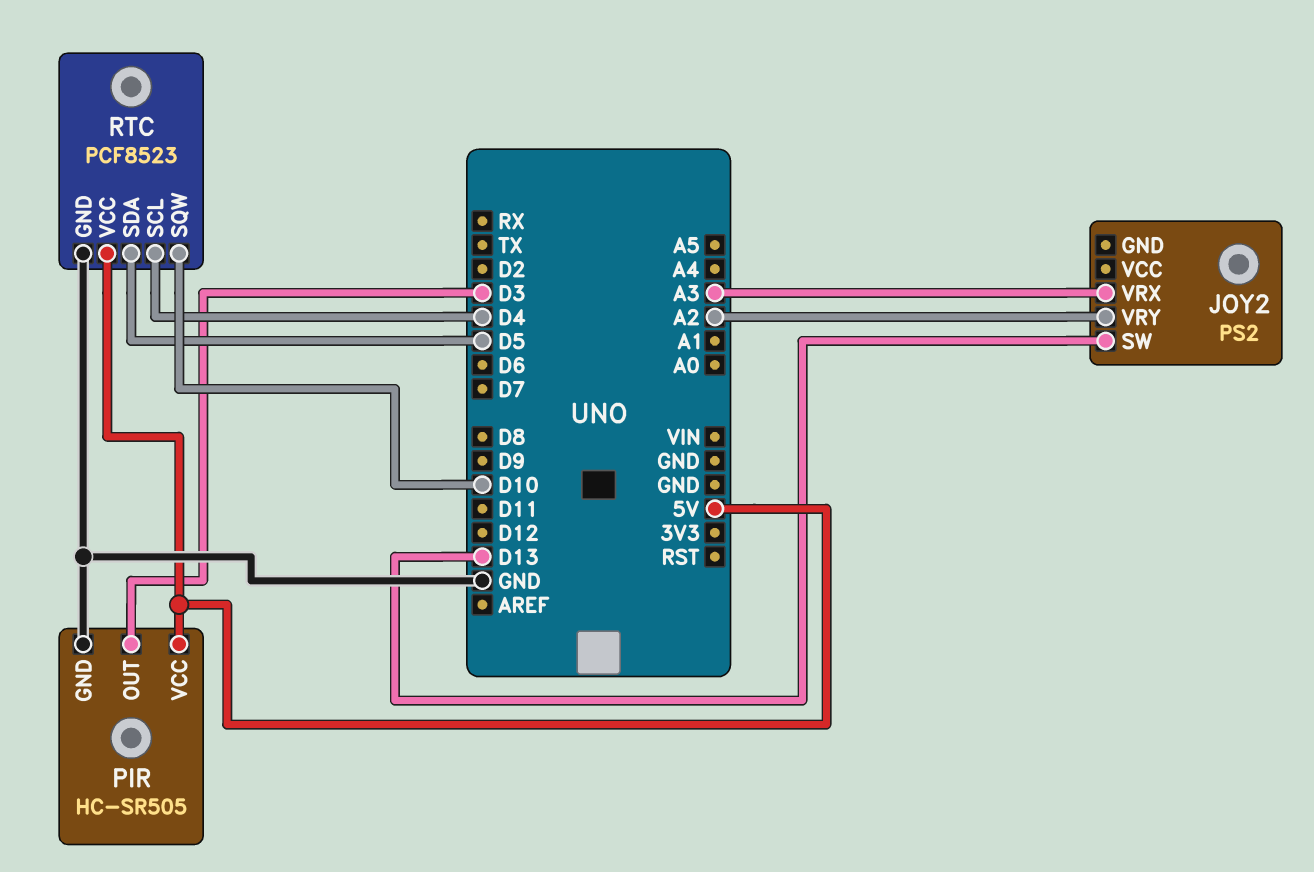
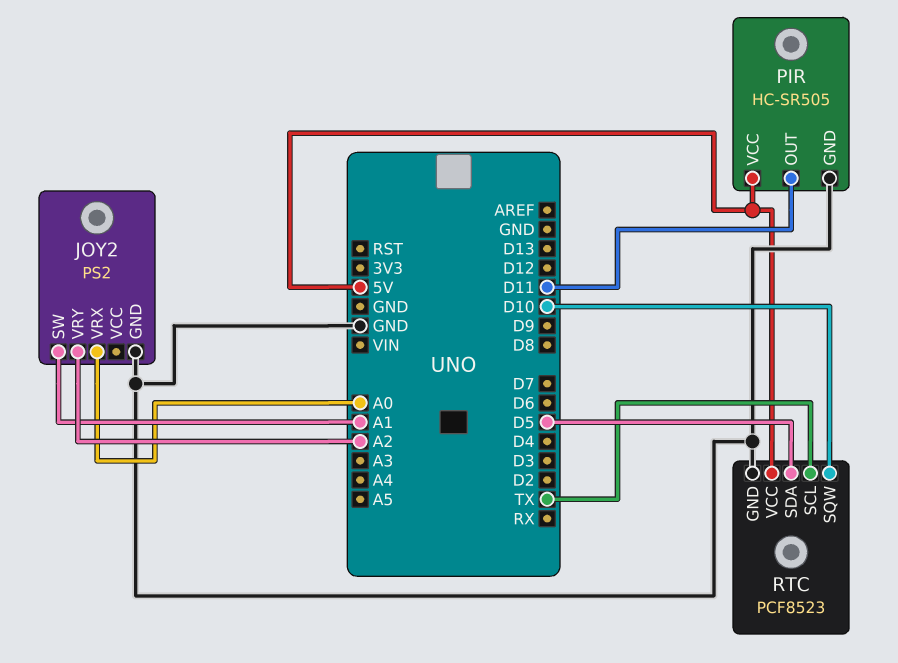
JOY2 pin GND: none -> GND
JOY2 pin SW: D13 -> A1
JOY2 pin VRX: A3 -> A0
PIR pin OUT: D3 -> D11
RTC pin SCL: D4 -> TX

